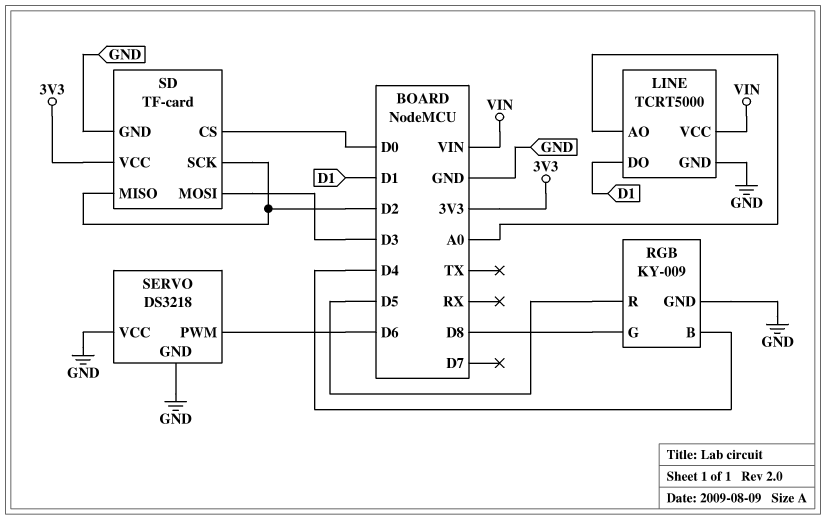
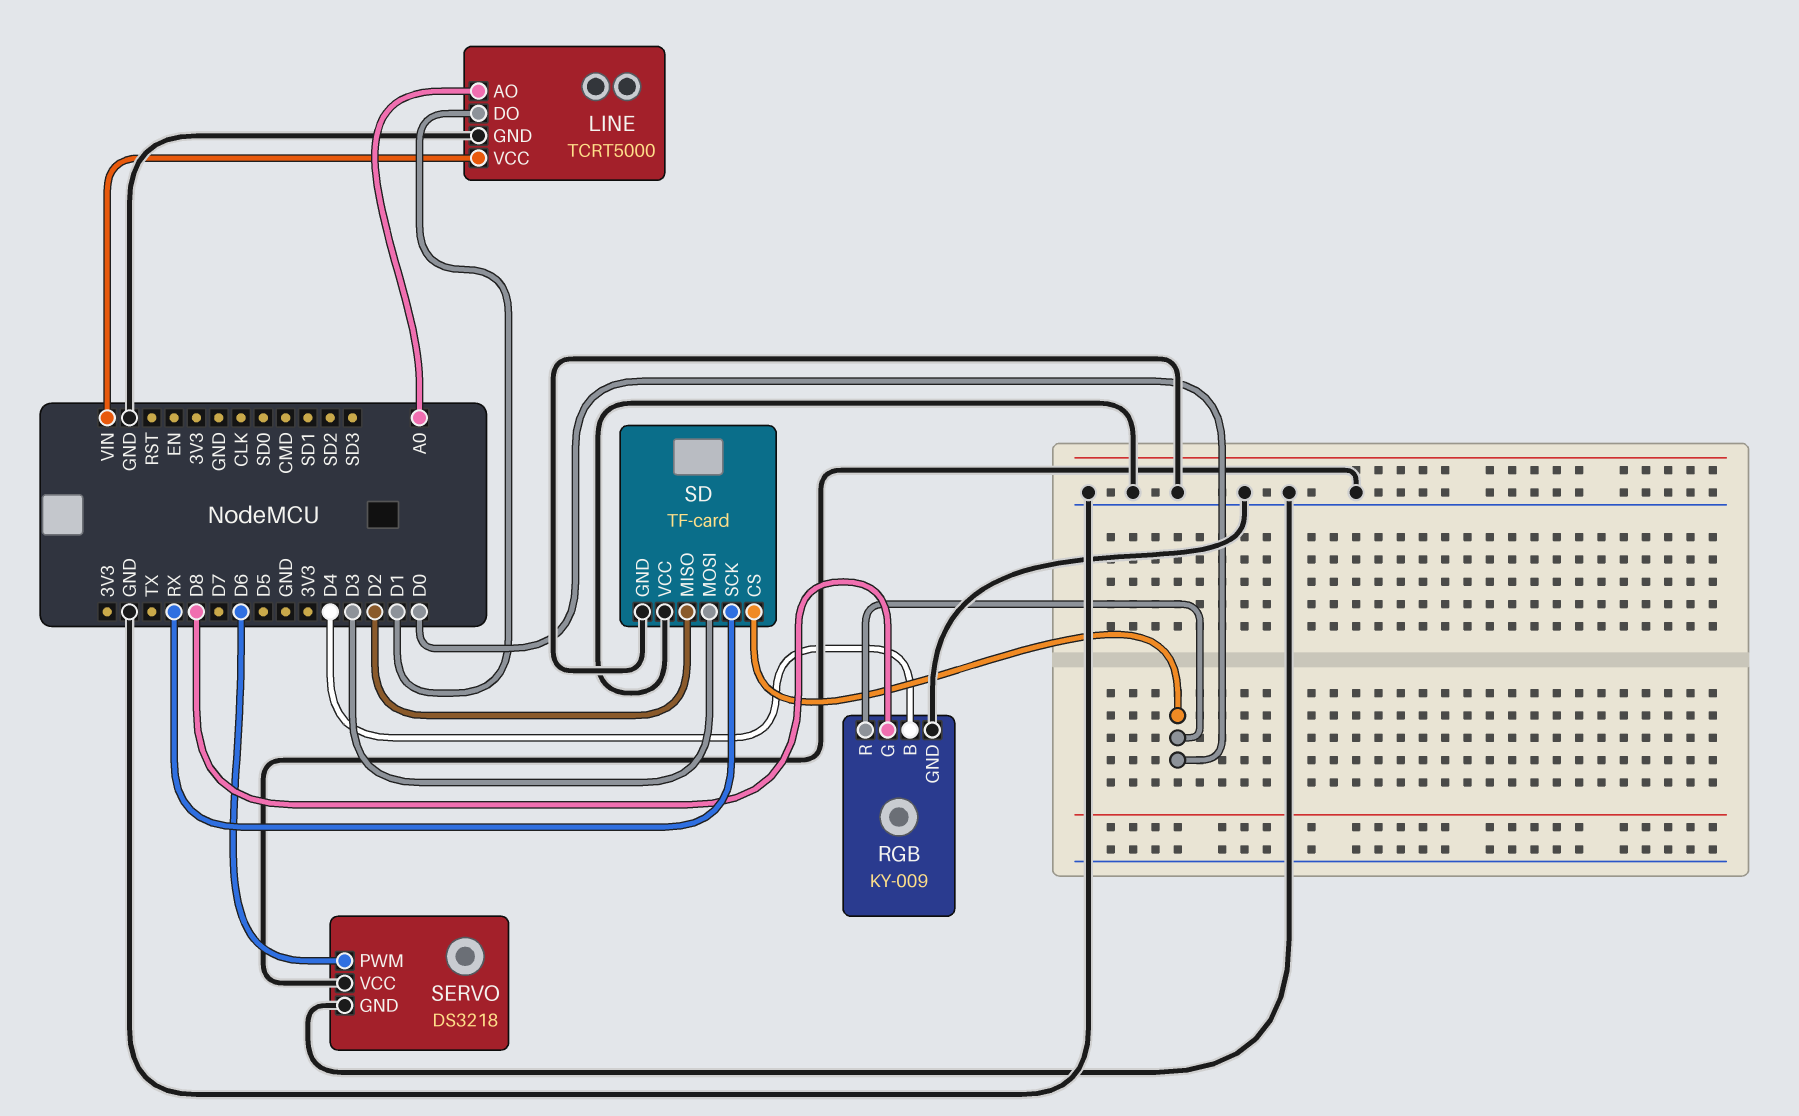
RGB pin R: D5 -> D0
SD pin SCK: D2 -> RX
SD pin VCC: 3V3 -> GND

